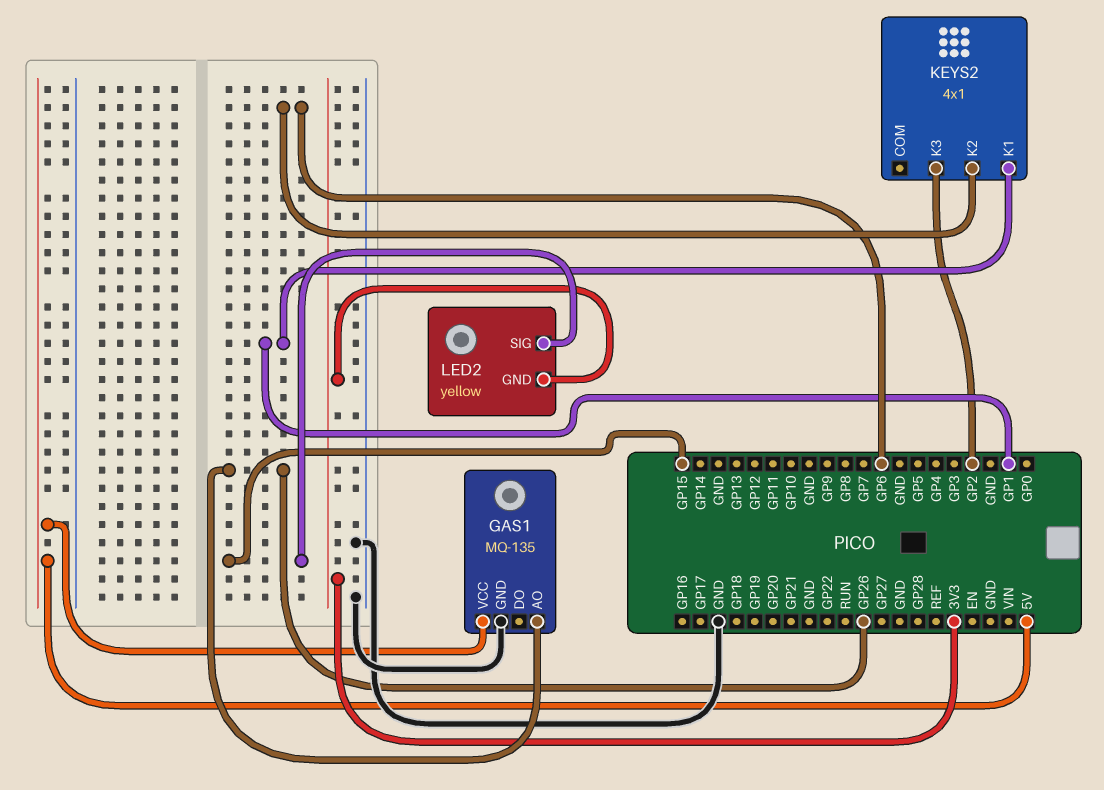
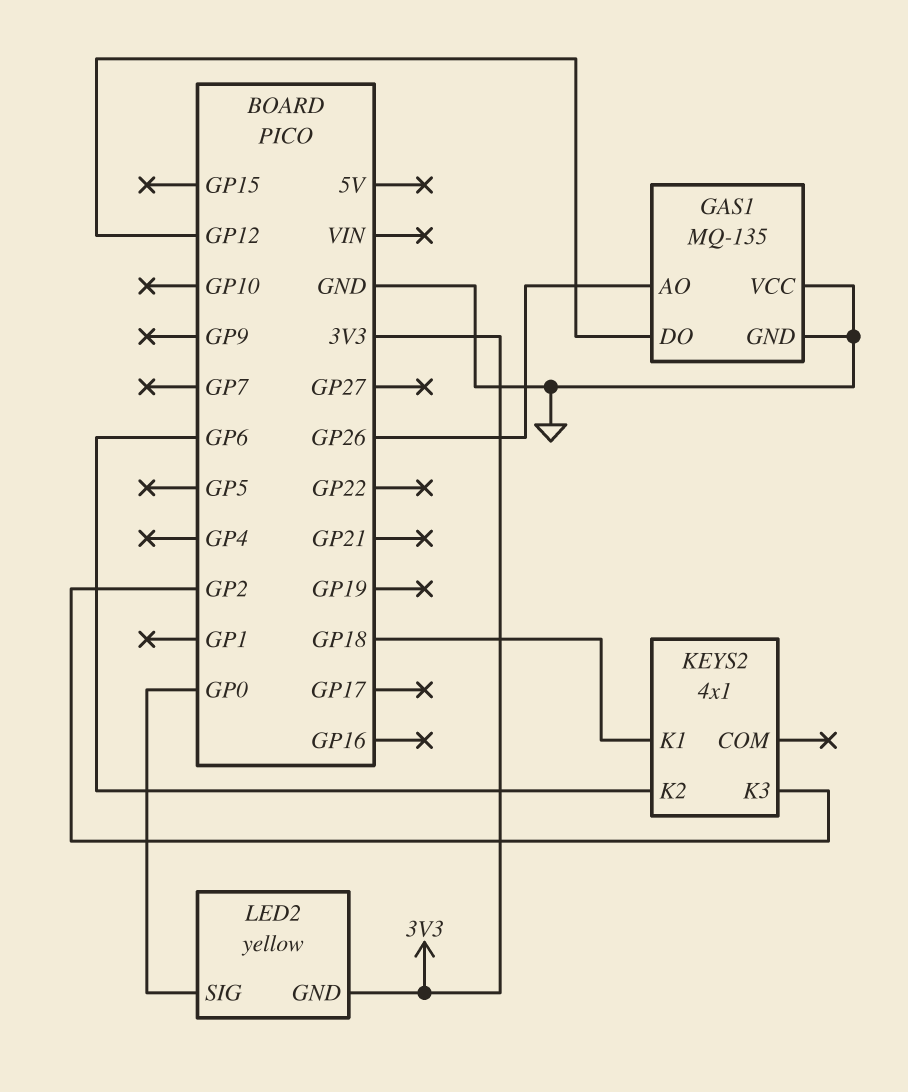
GAS1 pin DO: none -> GP12
GAS1 pin VCC: 5V -> GND
KEYS2 pin K1: GP1 -> GP18
LED2 pin SIG: GP15 -> GP0

